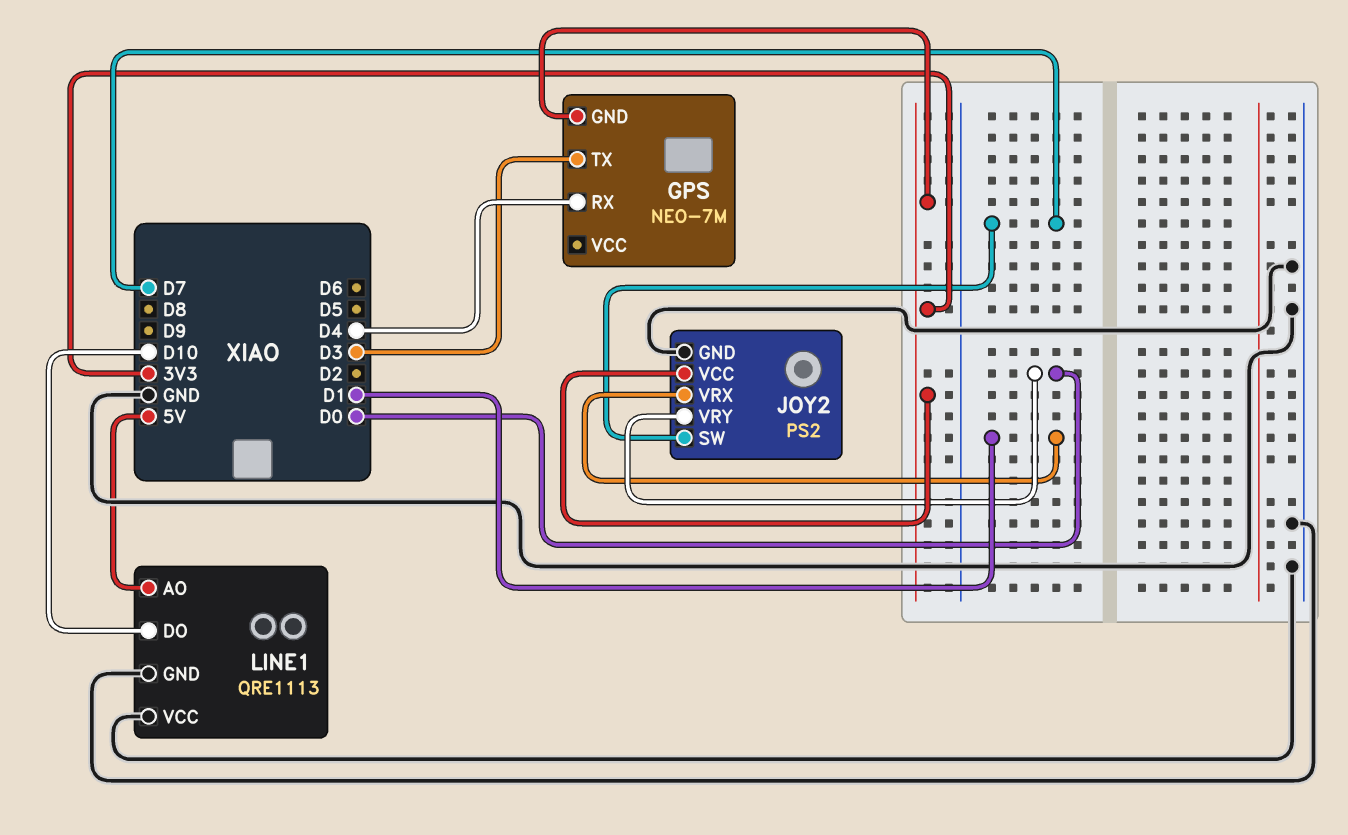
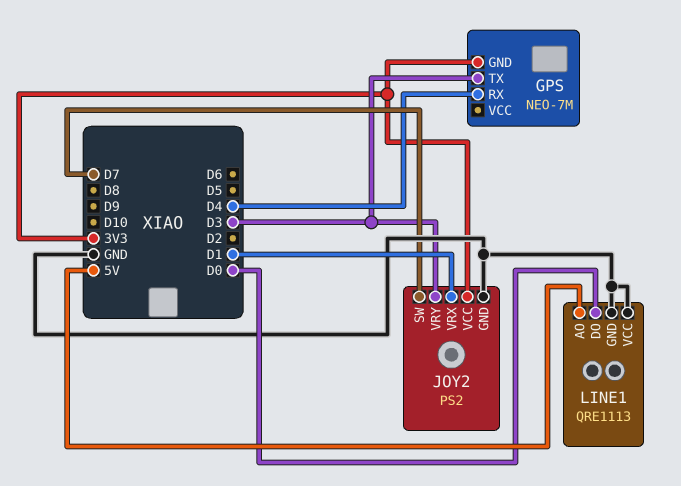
JOY2 pin VRY: D0 -> D3
LINE1 pin DO: D10 -> D0

